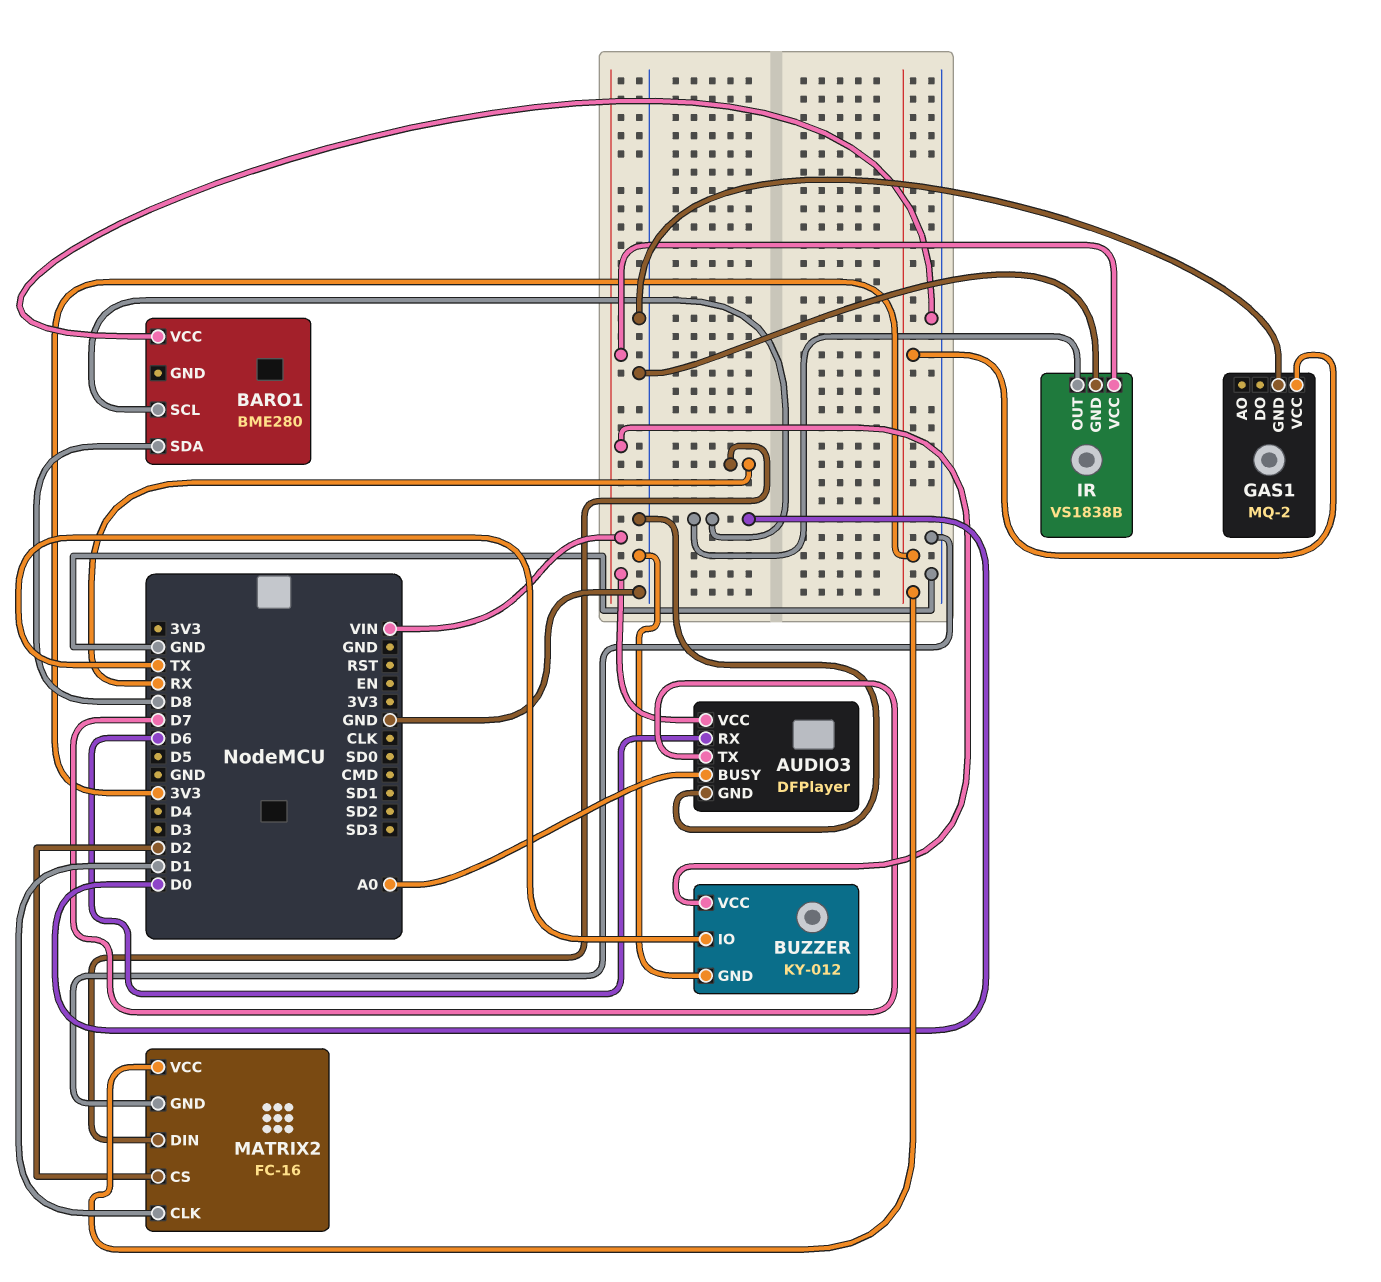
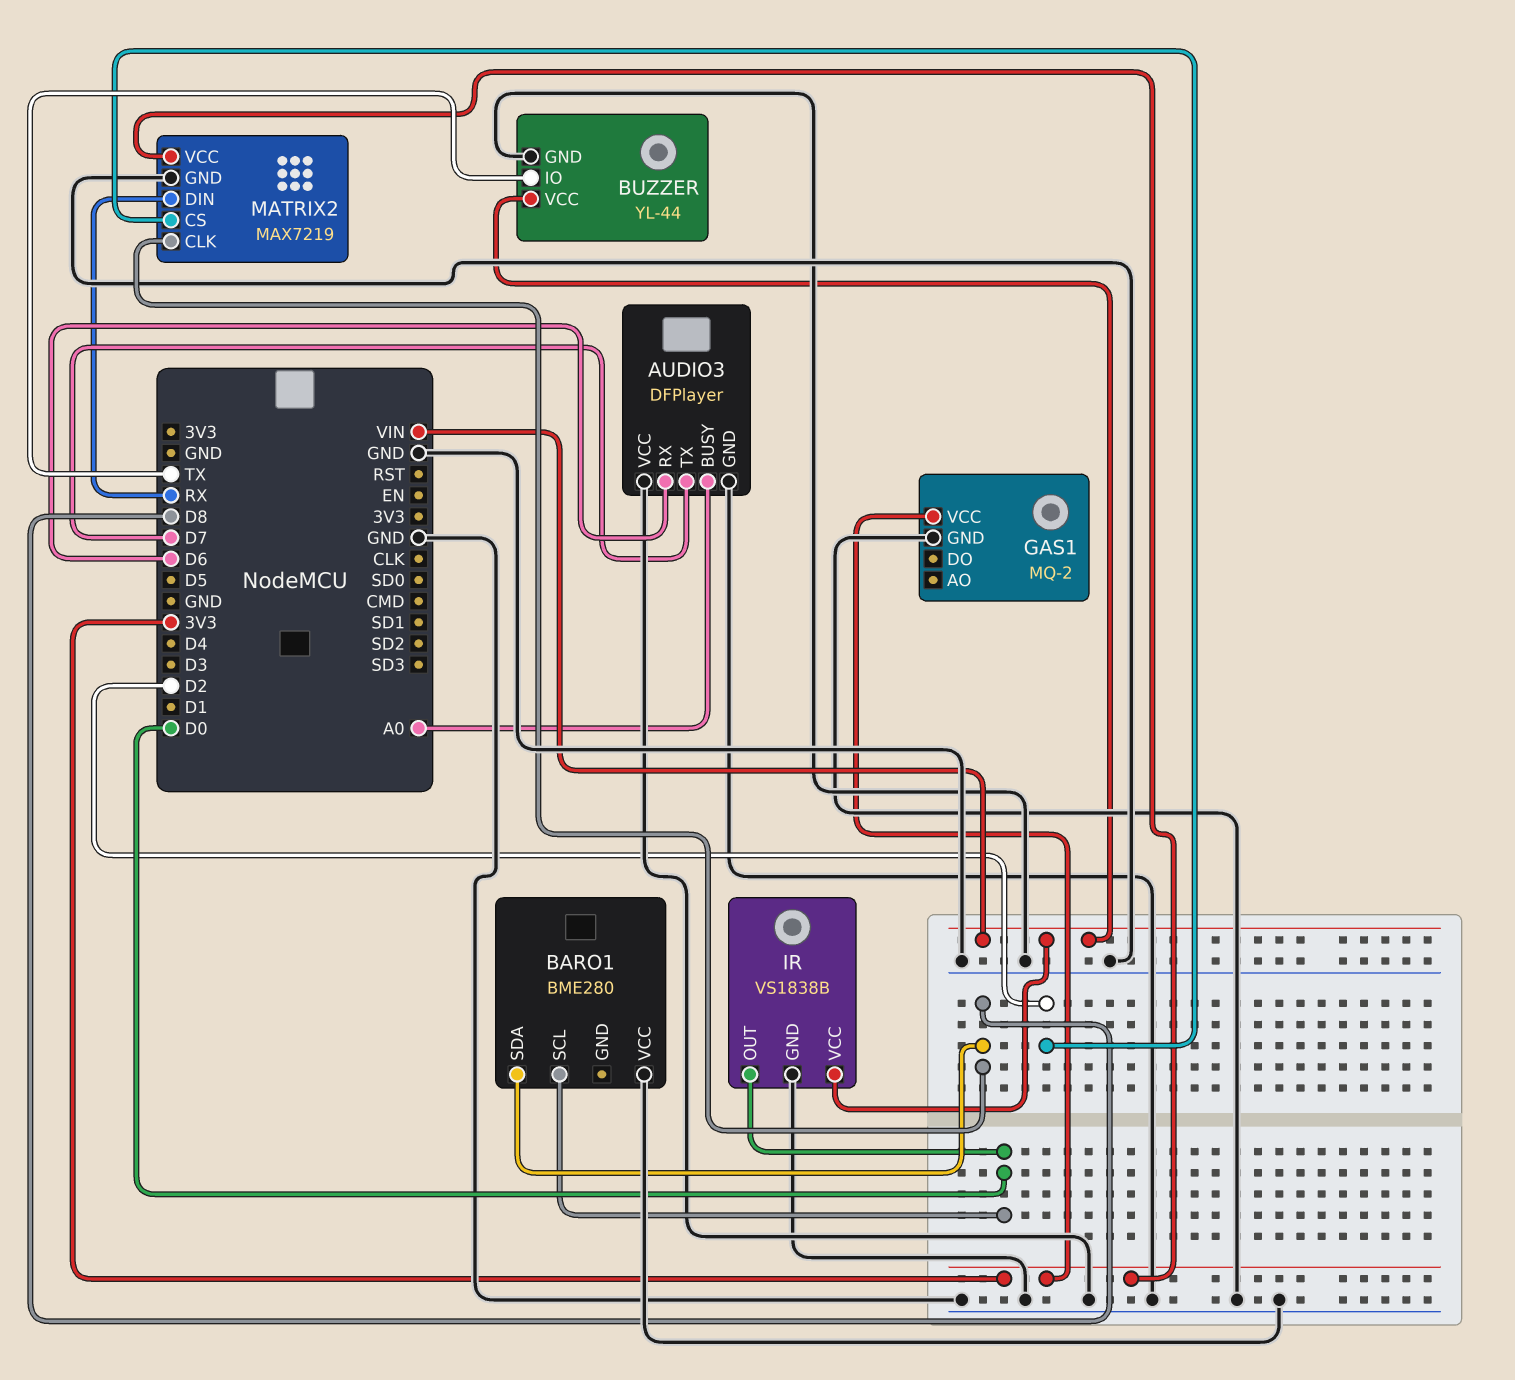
AUDIO3 pin VCC: VIN -> GND
BUZZER: KY-012 -> YL-44
MATRIX2: FC-16 -> MAX7219
MATRIX2 pin CLK: D1 -> D8

